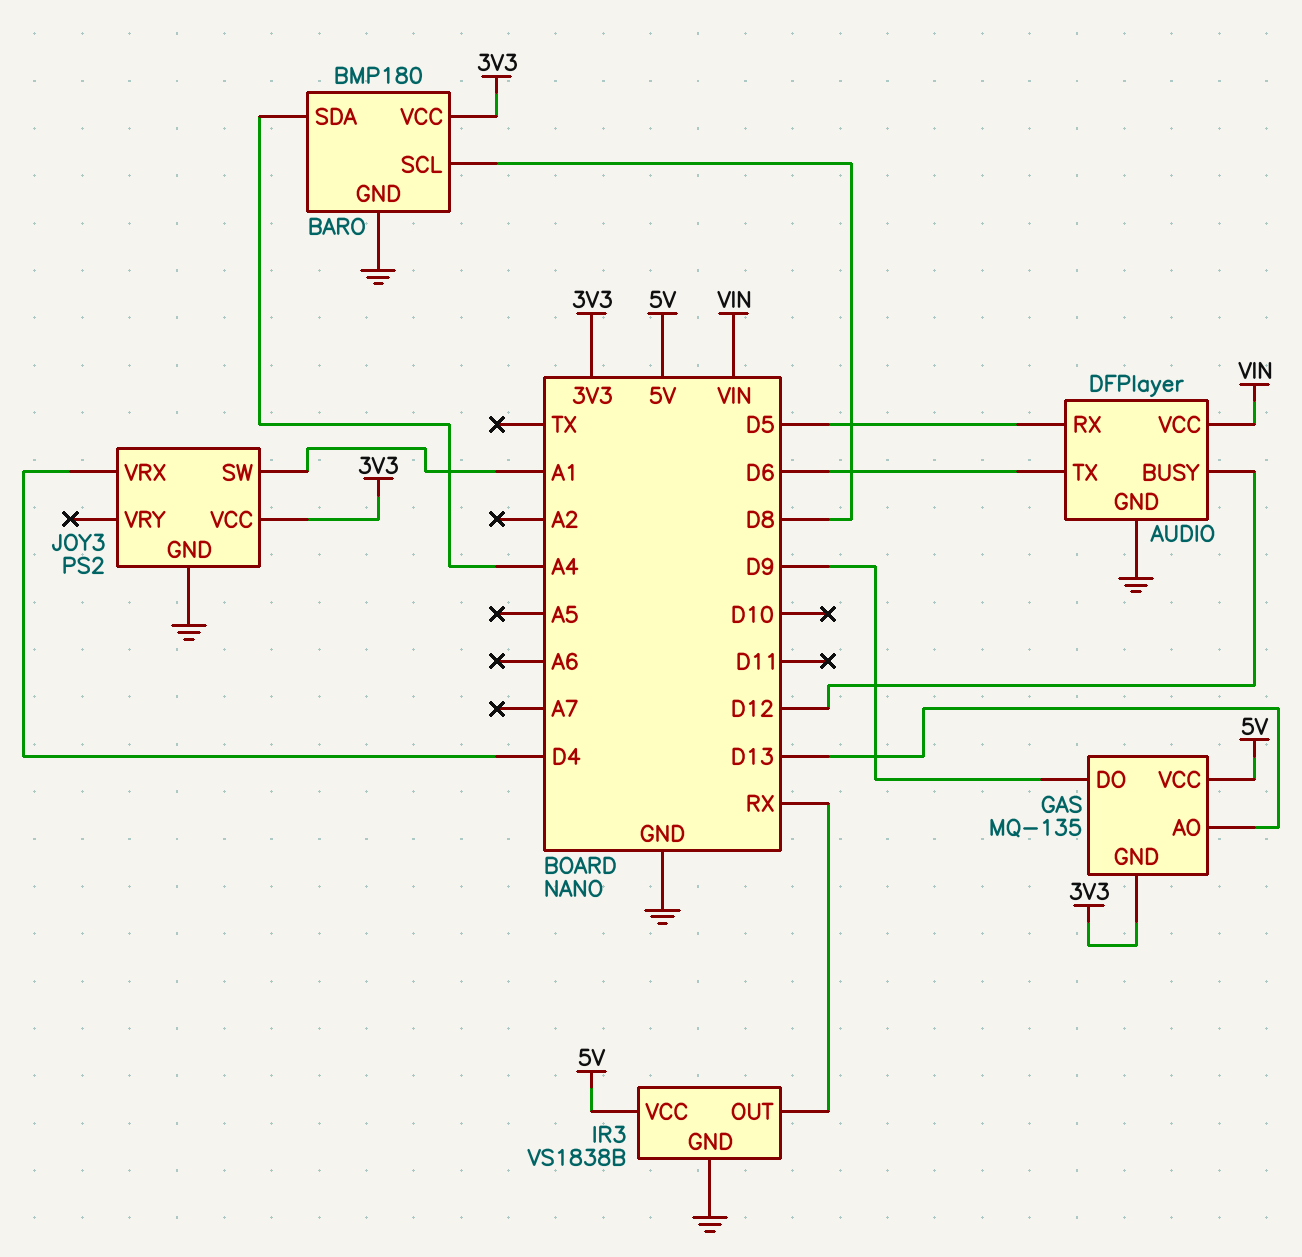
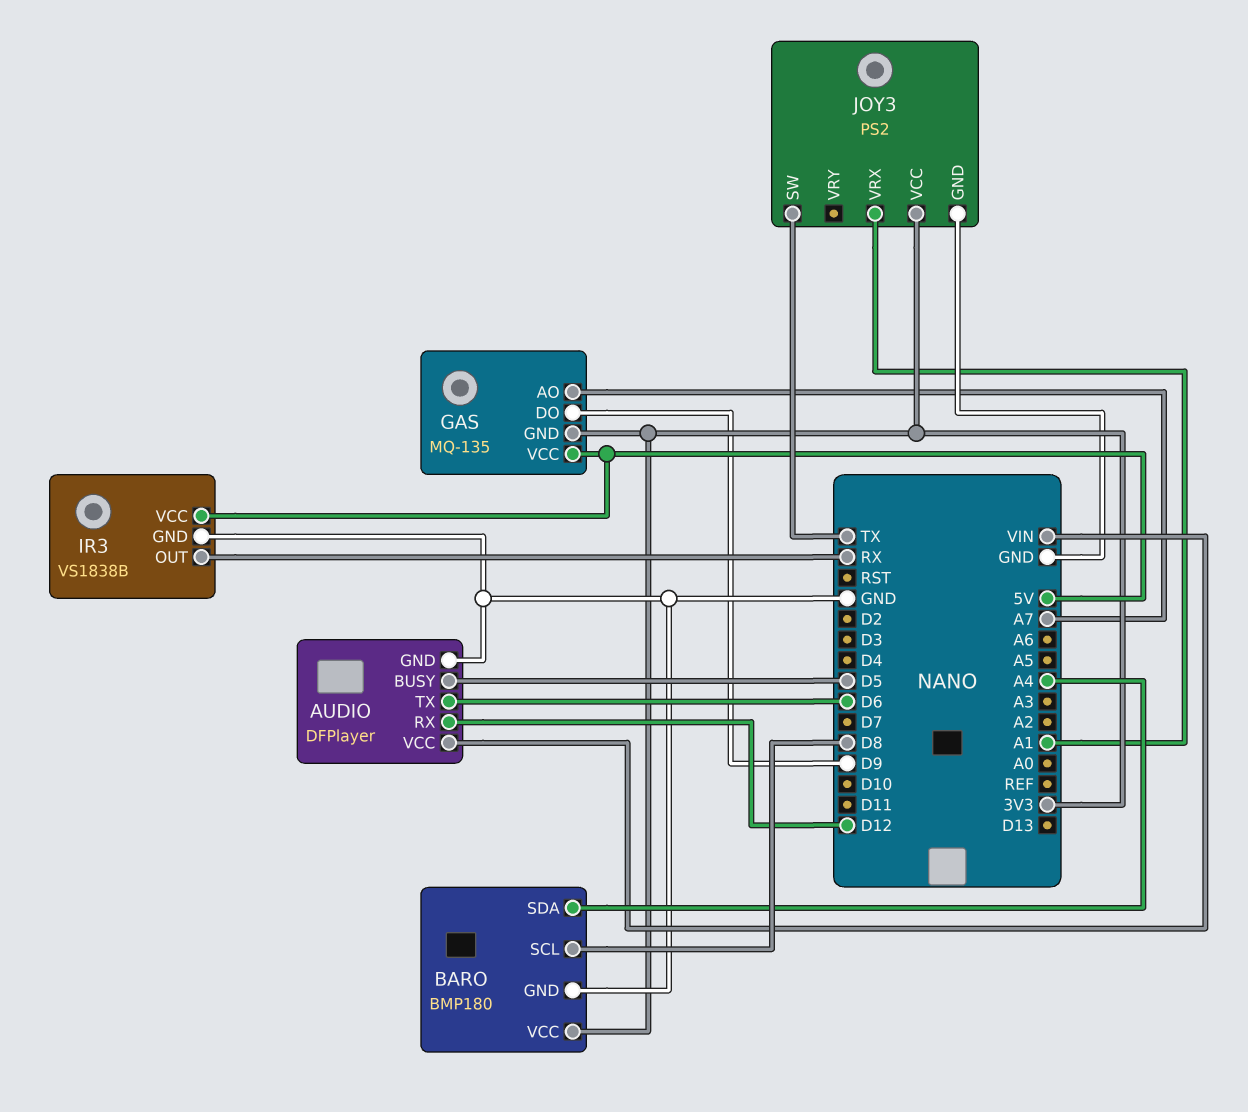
AUDIO pin BUSY: D12 -> D5
AUDIO pin RX: D5 -> D12
GAS pin AO: D13 -> A7
JOY3 pin SW: A1 -> TX
JOY3 pin VRX: D4 -> A1

